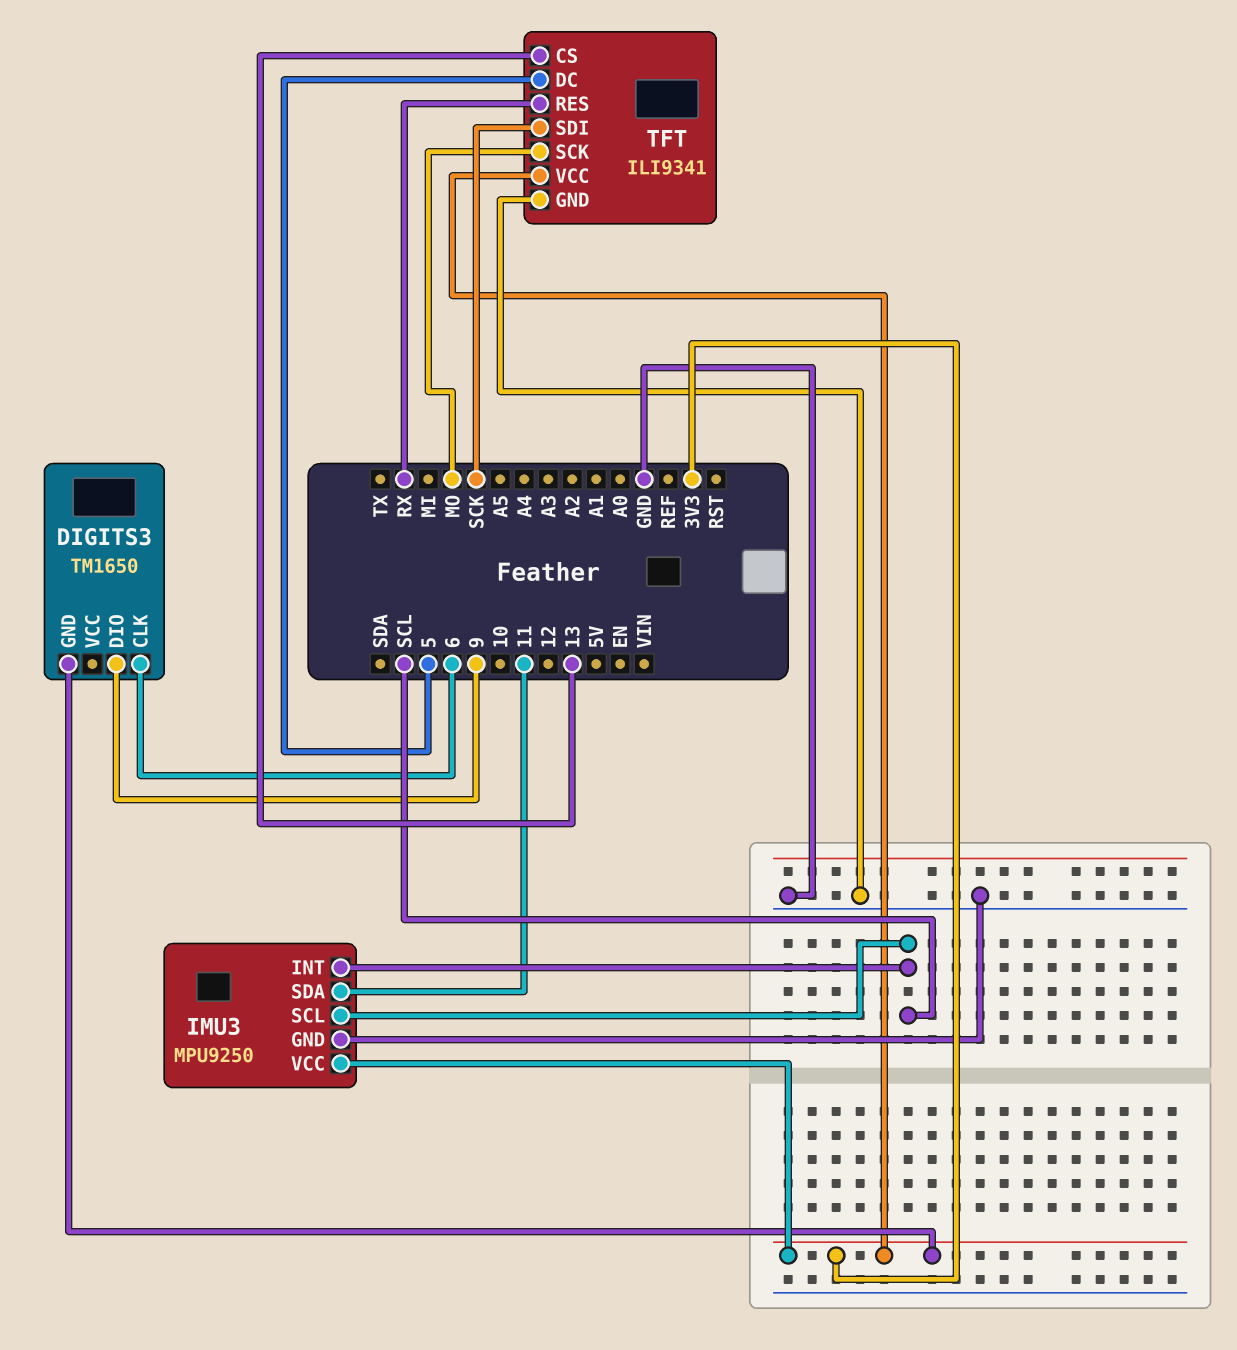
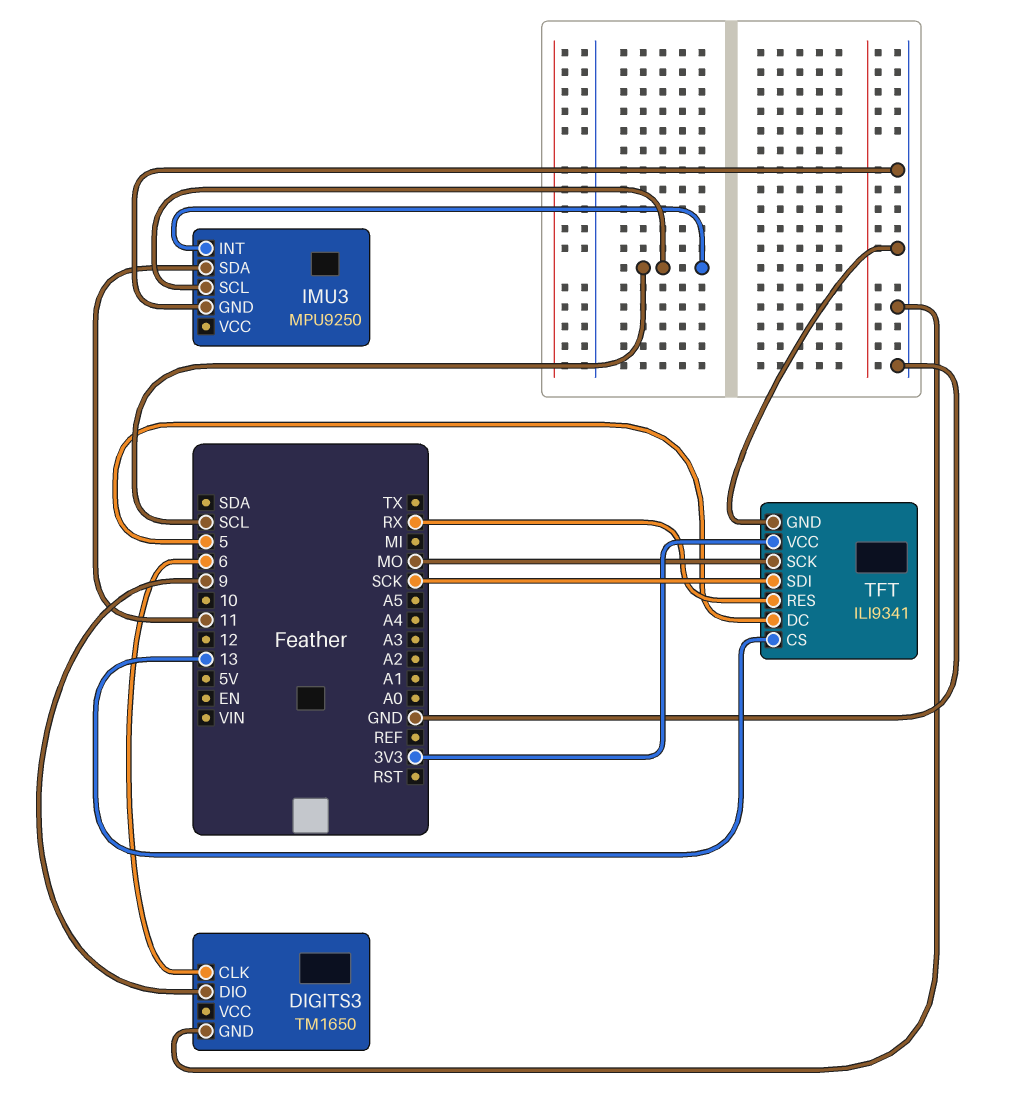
DIGITS3 pin GND: 3V3 -> GND
IMU3 pin VCC: 3V3 -> none

